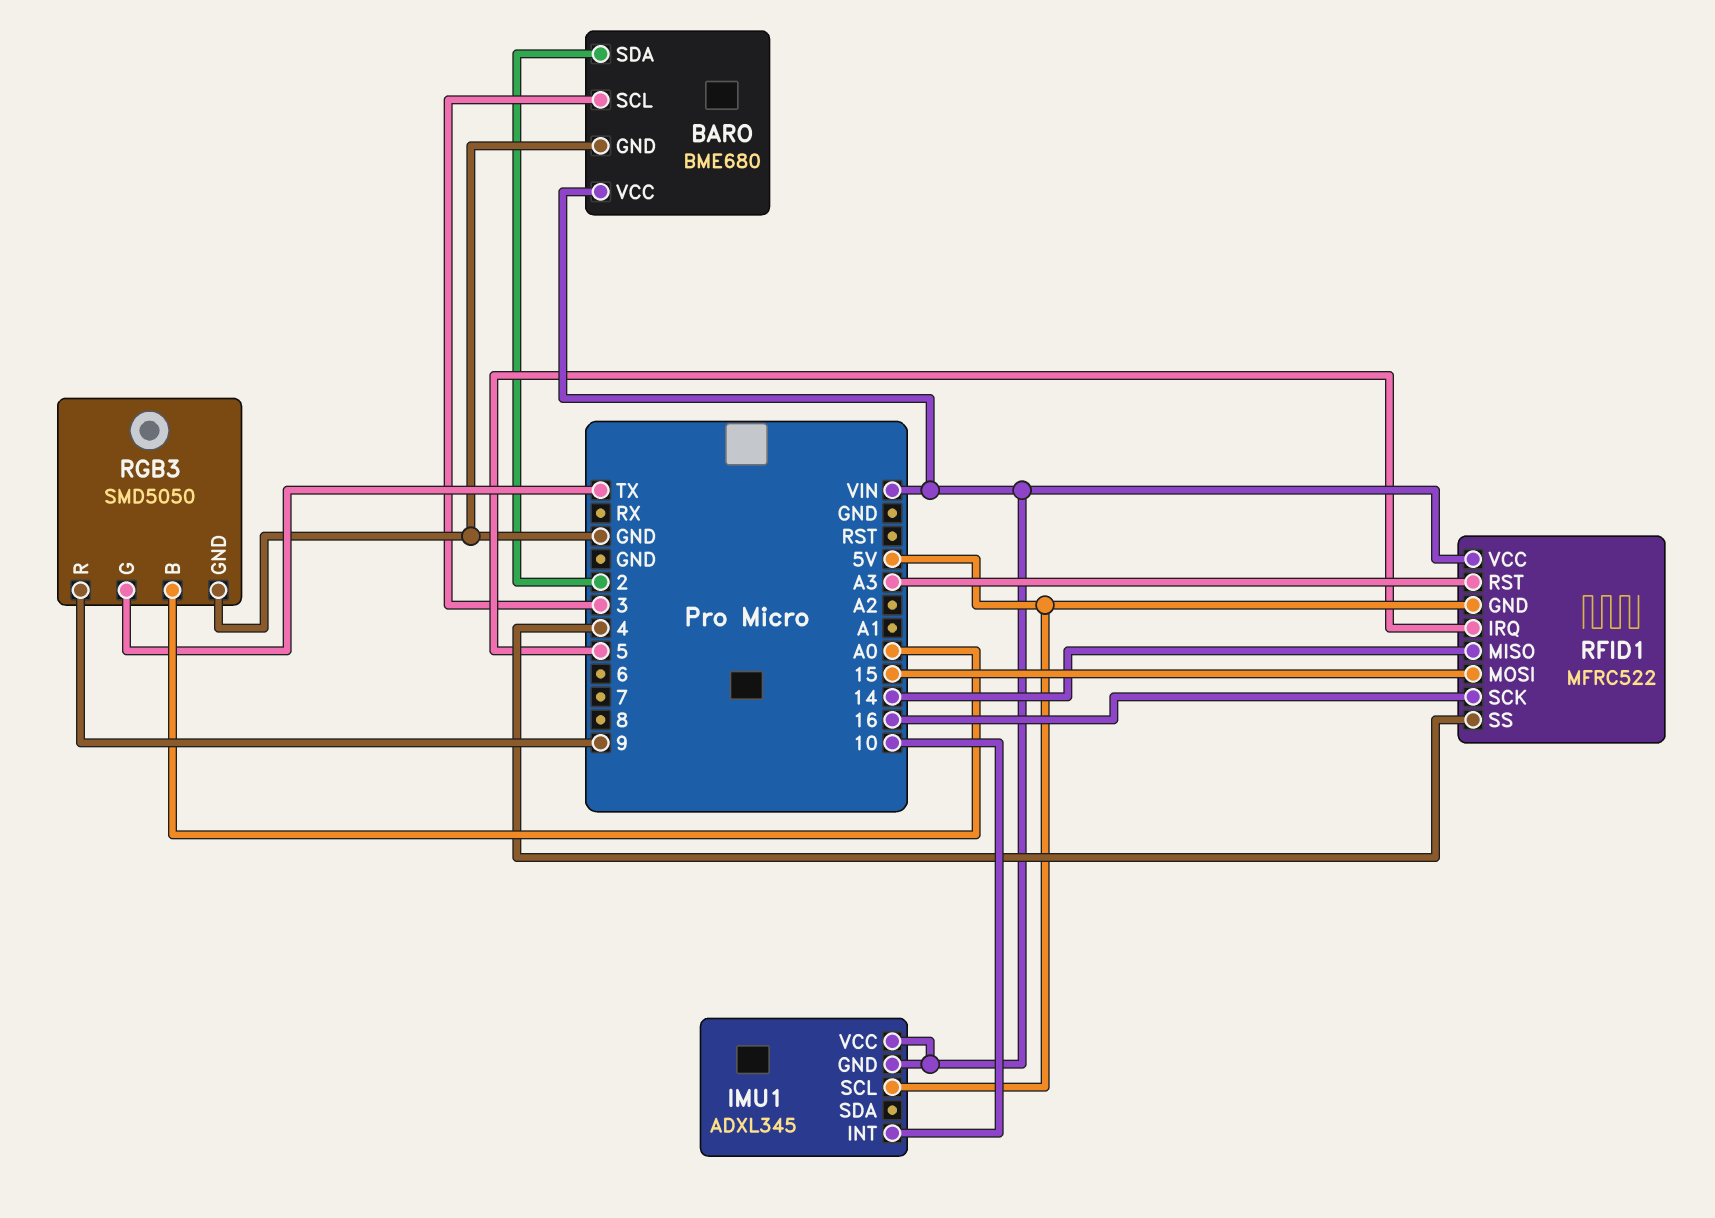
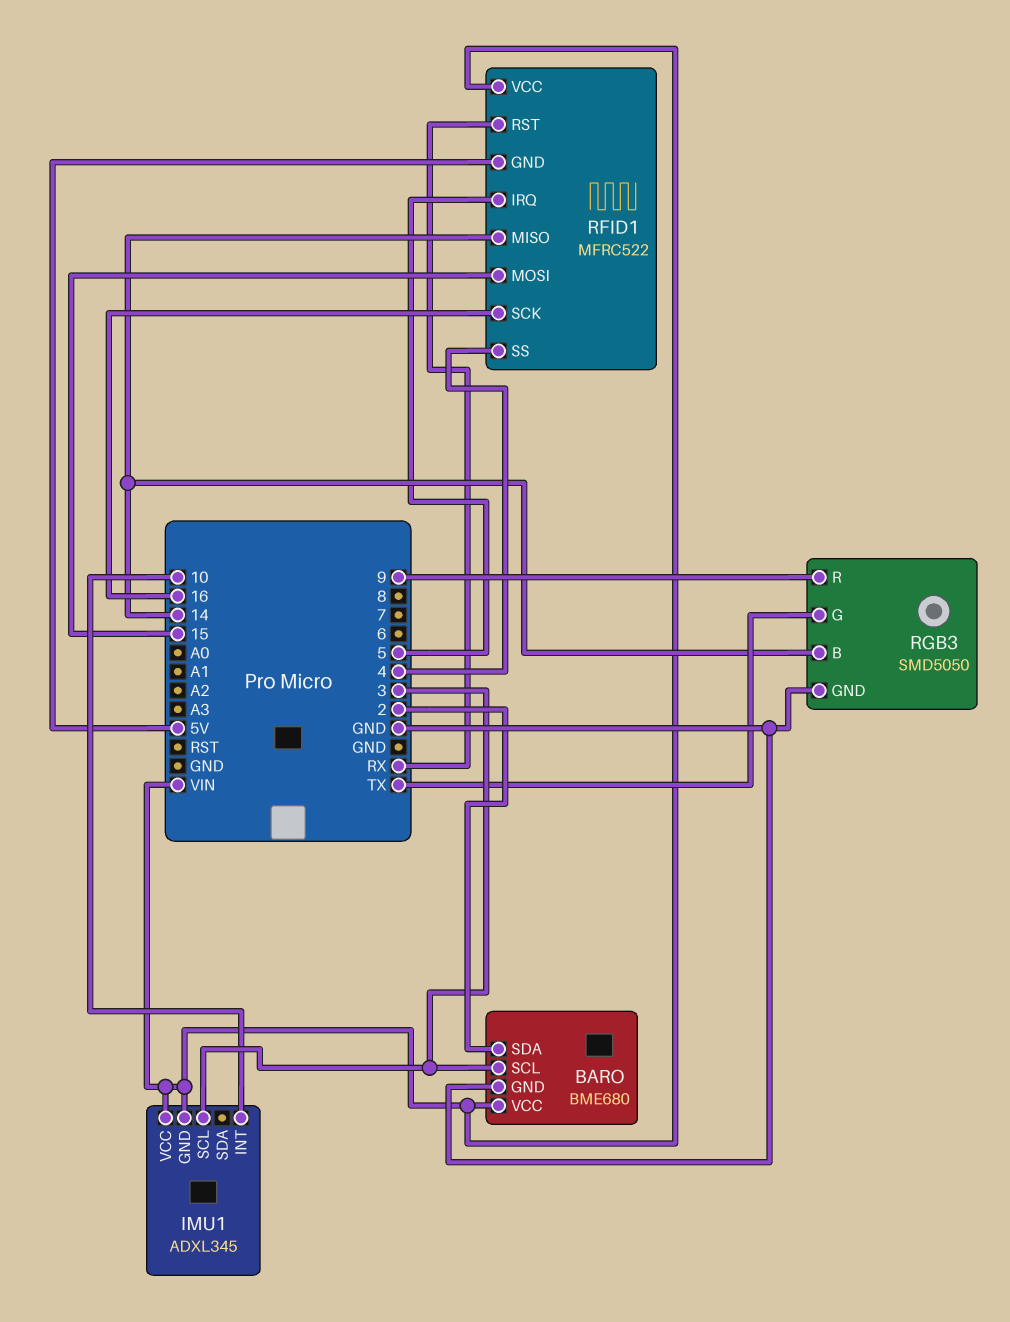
IMU1 pin SCL: 5V -> 3
RFID1 pin RST: A3 -> RX
RGB3 pin B: A0 -> 14

